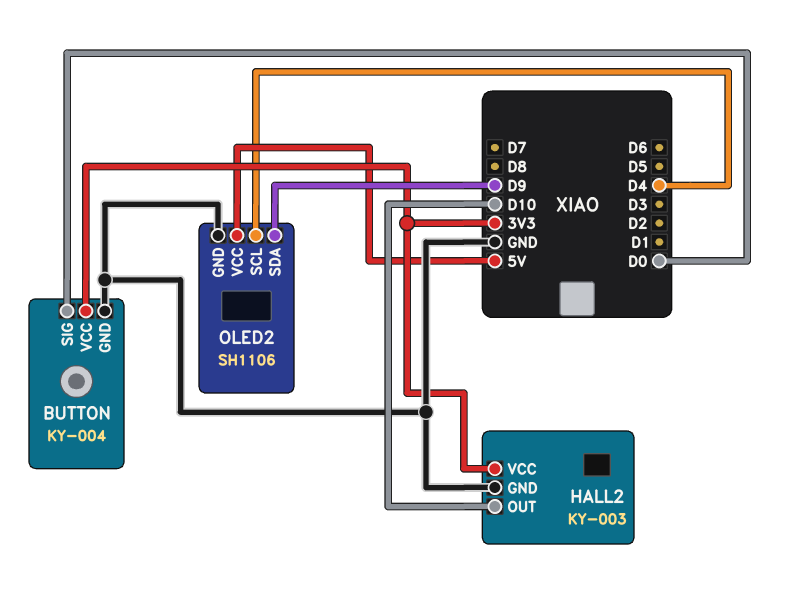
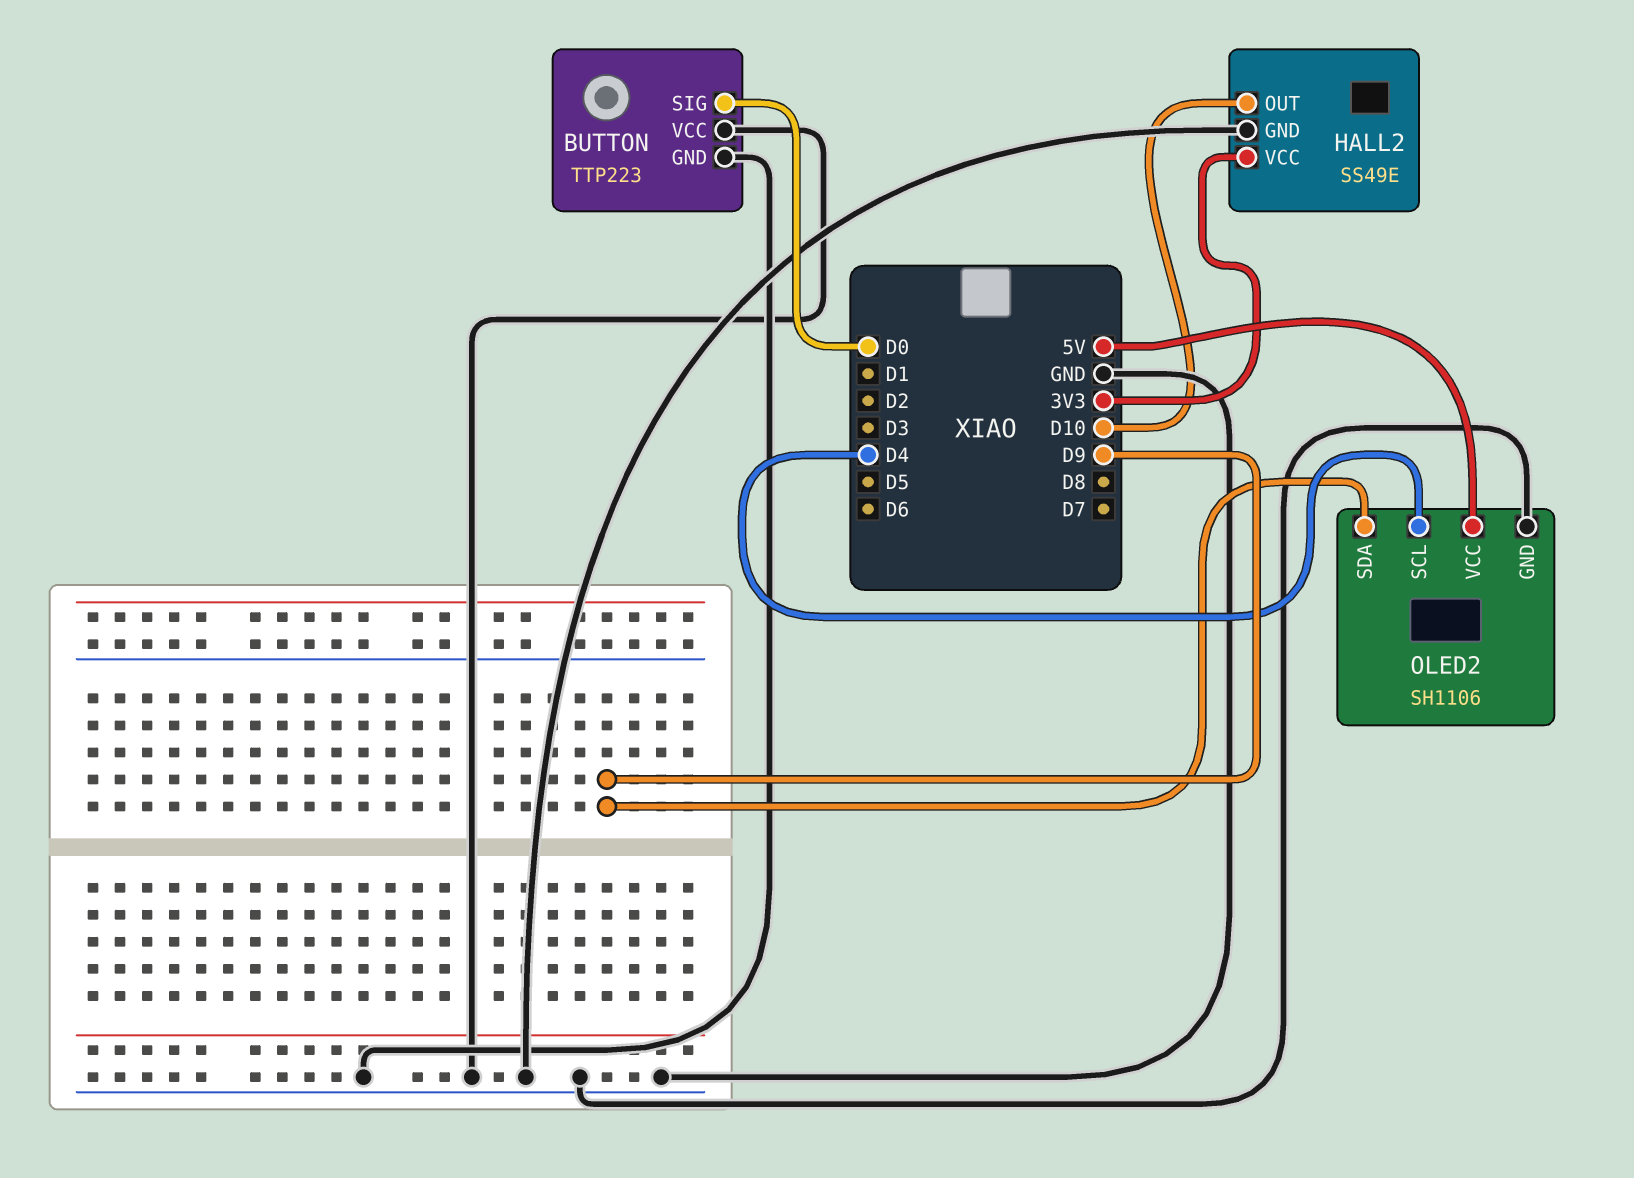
BUTTON: KY-004 -> TTP223
BUTTON pin VCC: 3V3 -> GND
HALL2: KY-003 -> SS49E

